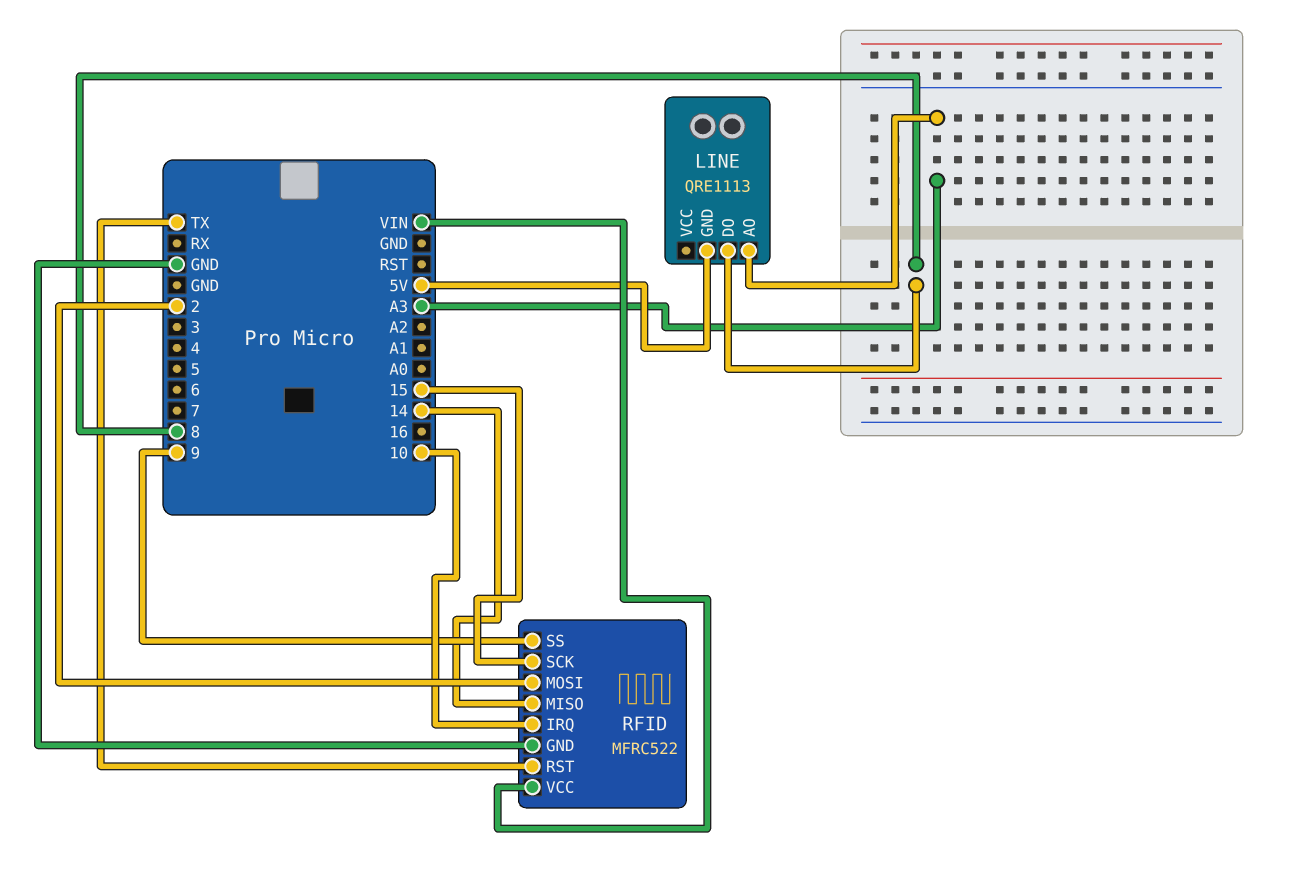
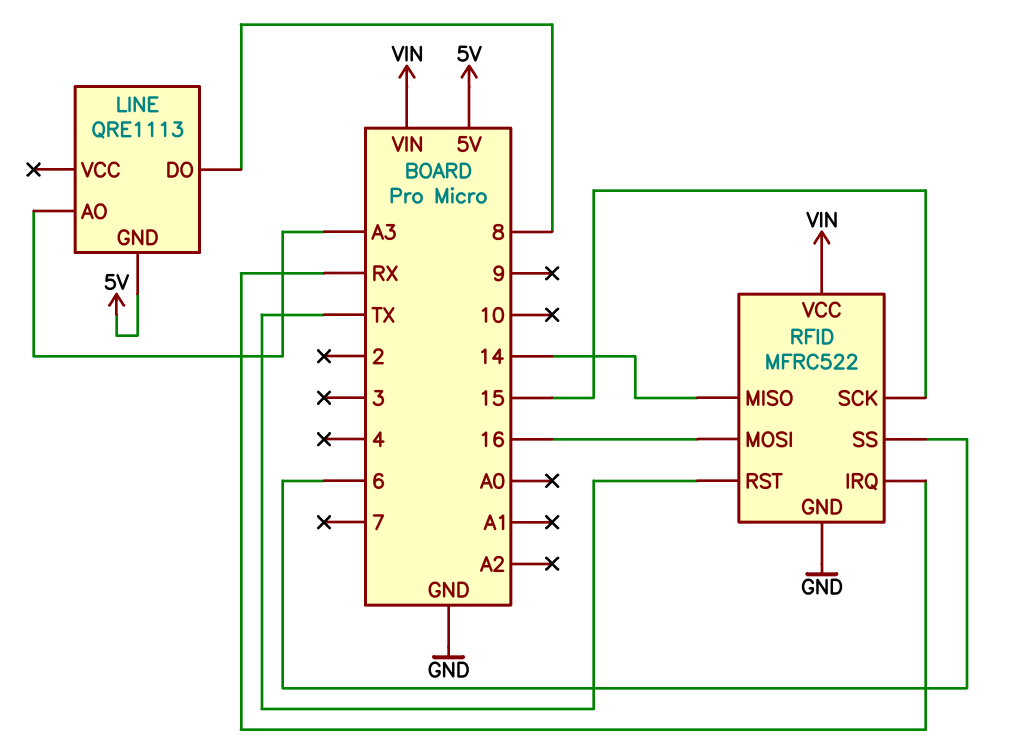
RFID pin IRQ: 10 -> RX
RFID pin MOSI: 2 -> 16
RFID pin SS: 9 -> 6

